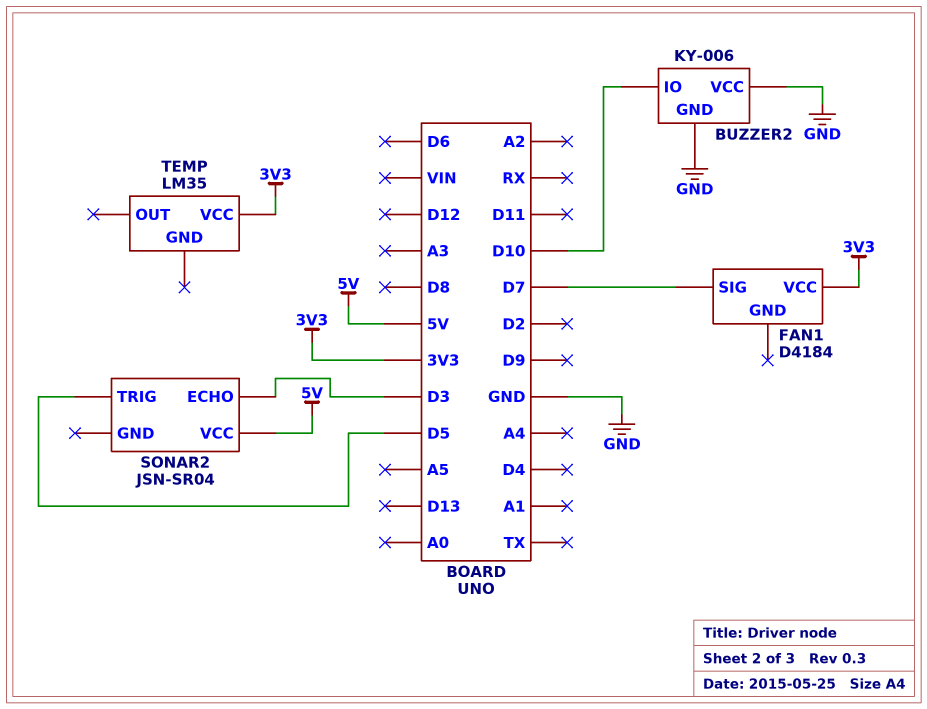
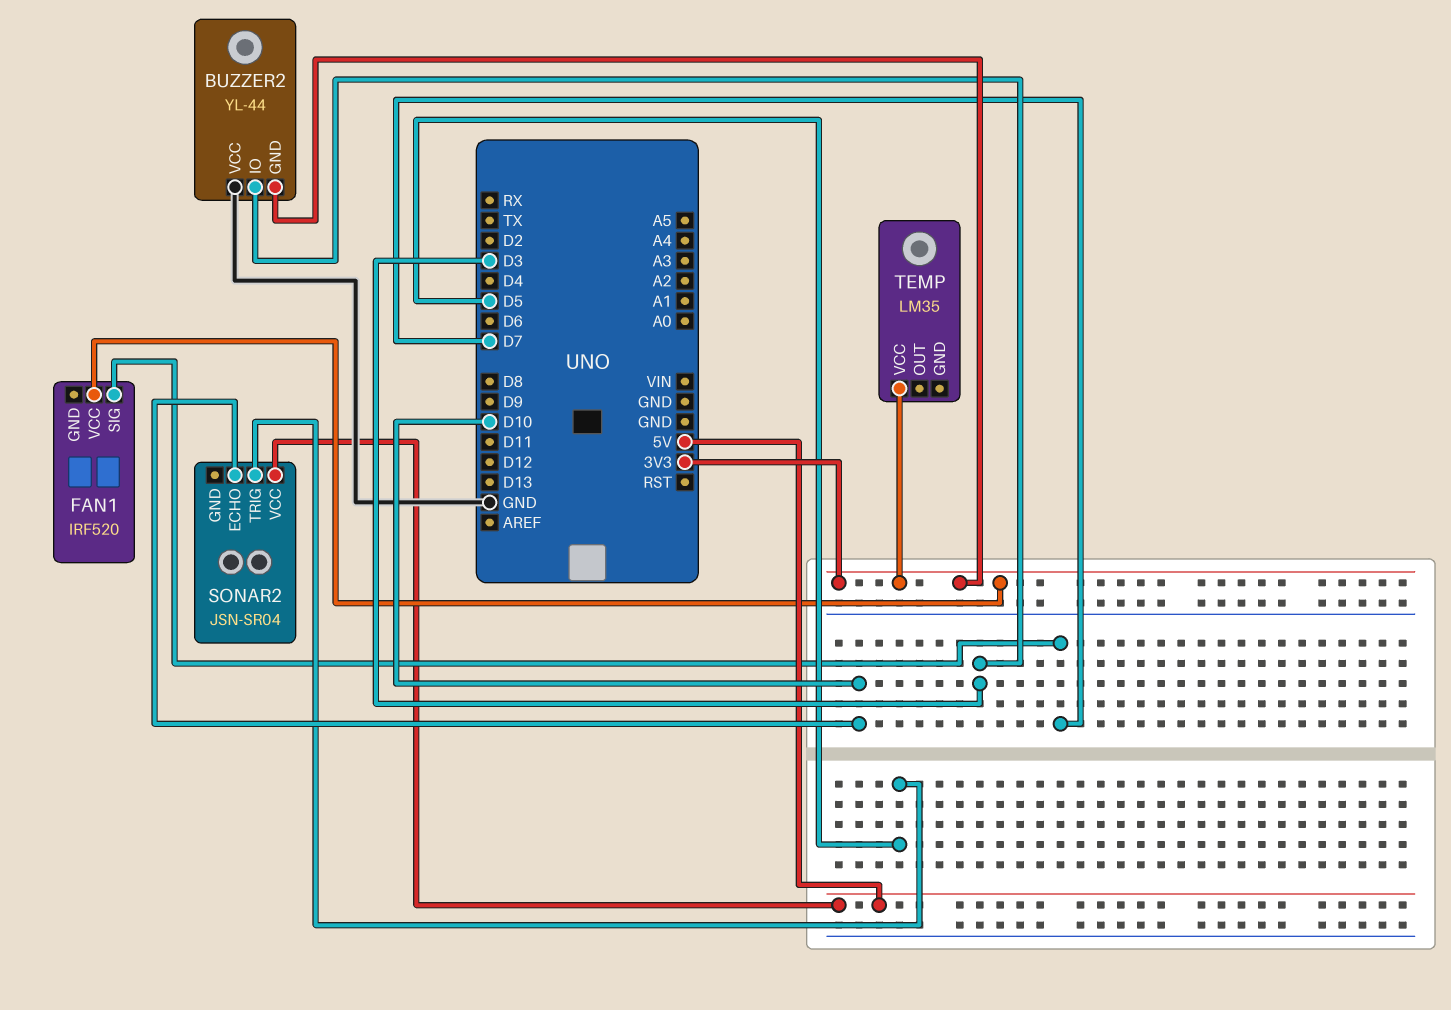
BUZZER2: KY-006 -> YL-44
BUZZER2 pin GND: GND -> 3V3
BUZZER2 pin IO: D10 -> D3
FAN1: D4184 -> IRF520
SONAR2 pin ECHO: D3 -> D10

